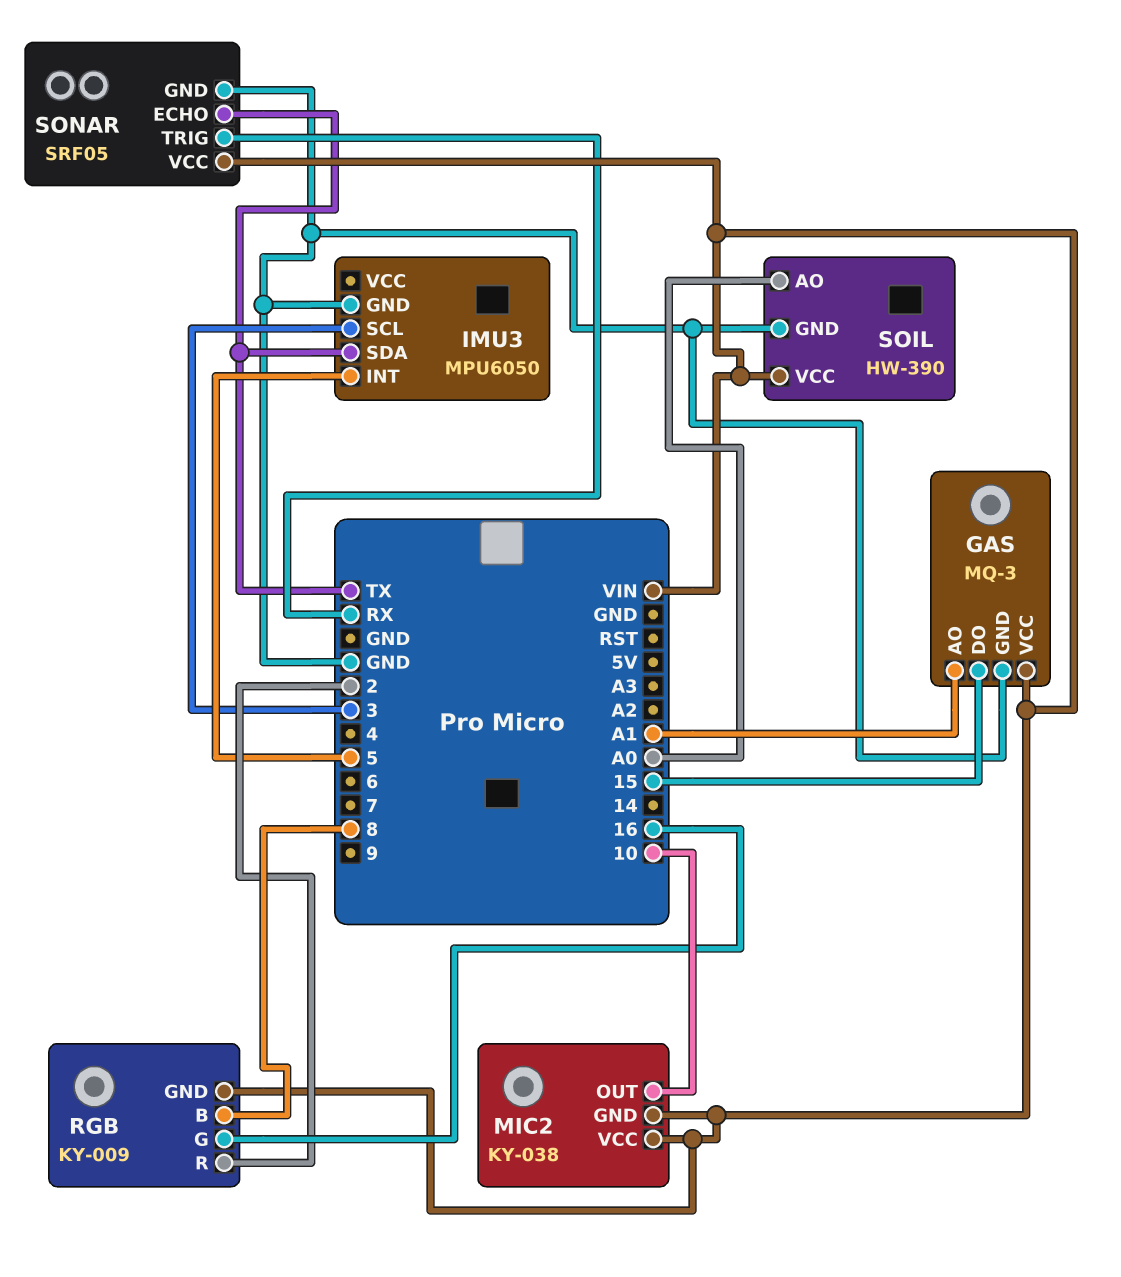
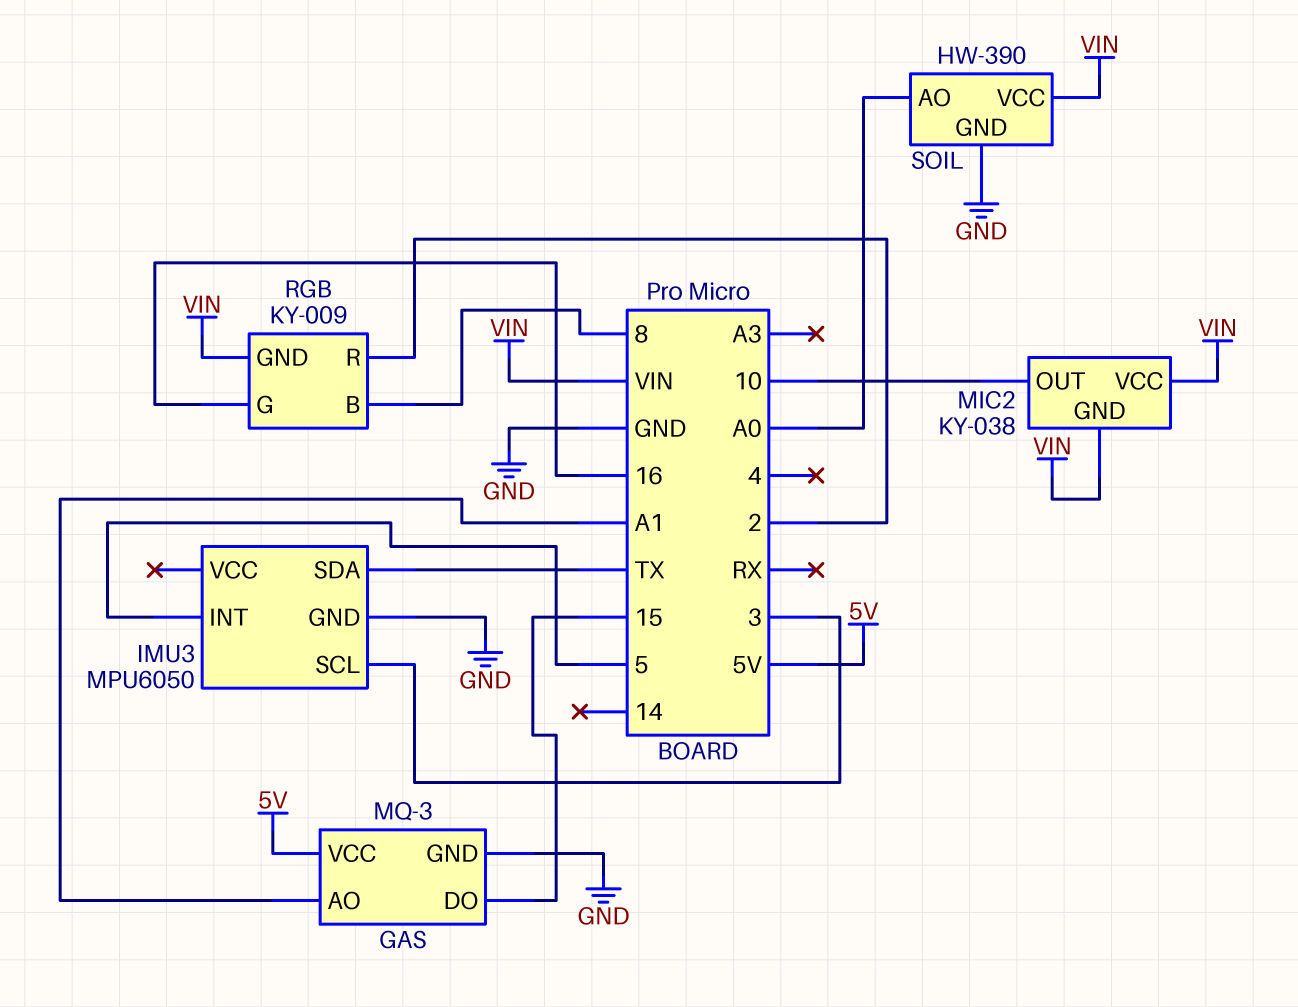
GAS pin VCC: VIN -> 5V
SONAR: SRF05 -> none
SONAR pin ECHO: TX -> none
SONAR pin GND: GND -> none
SONAR pin TRIG: RX -> none
SONAR pin VCC: VIN -> none

